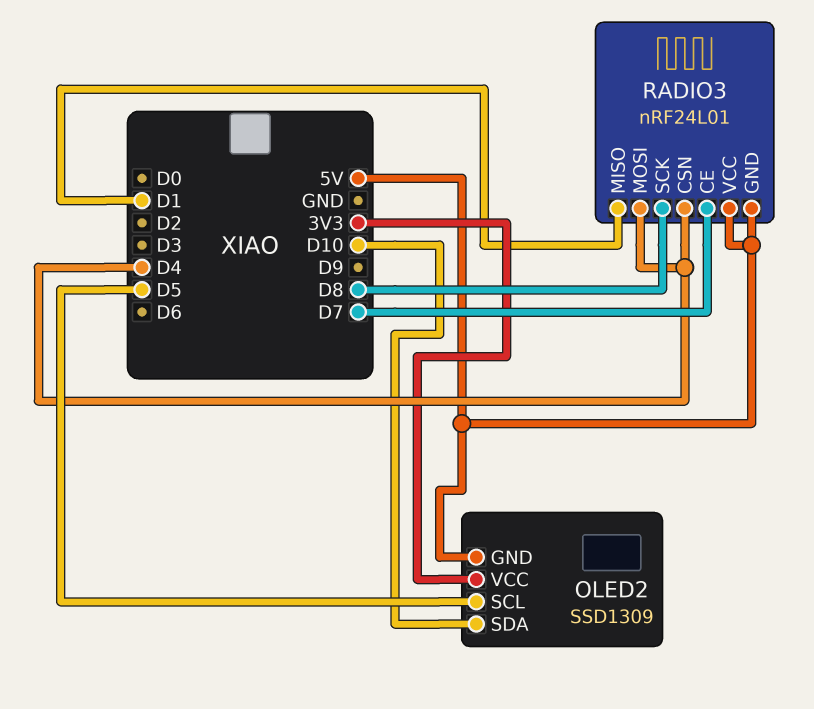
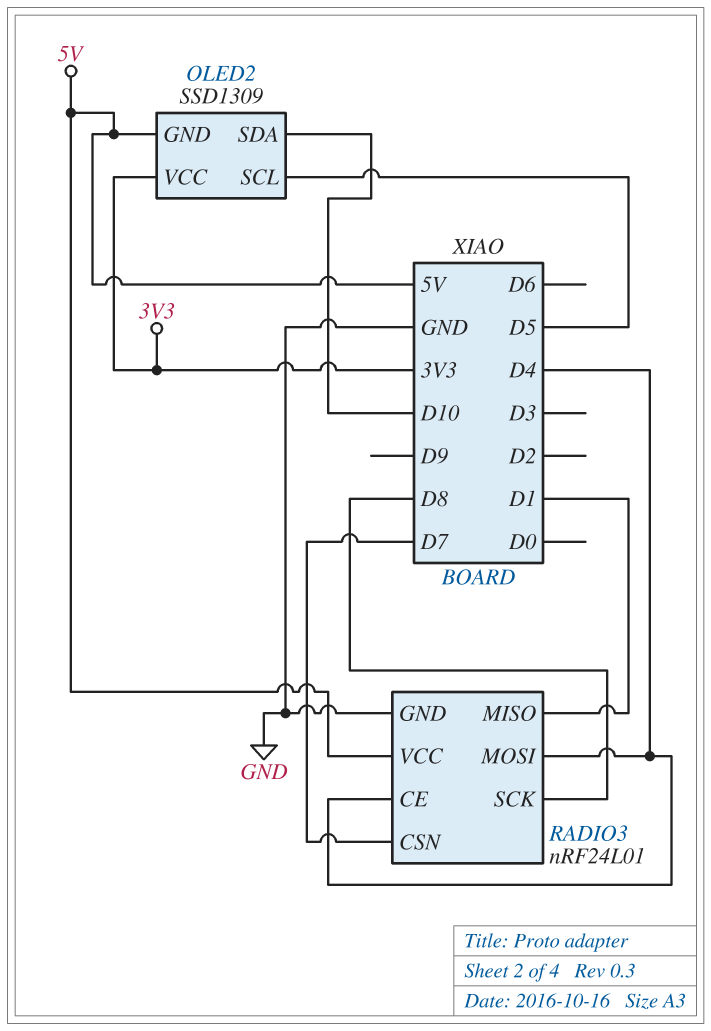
RADIO3 pin CE: D7 -> D4
RADIO3 pin CSN: D4 -> D7
RADIO3 pin GND: 5V -> GND

